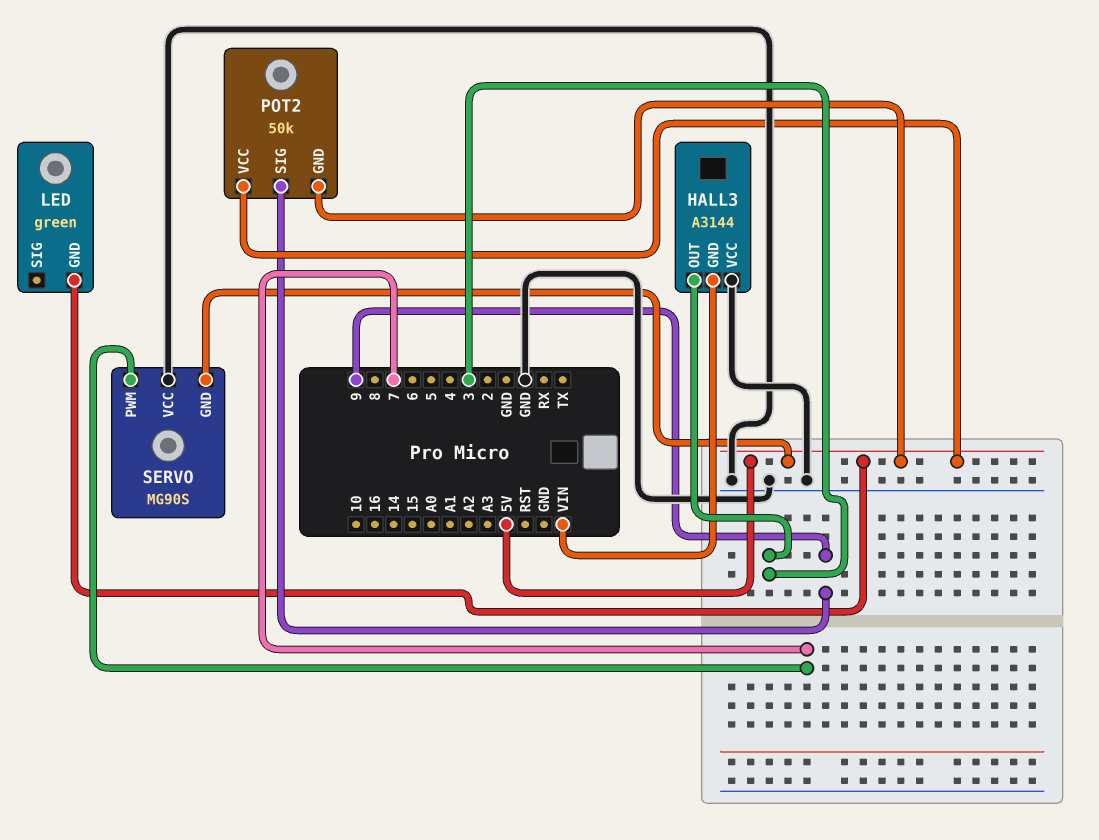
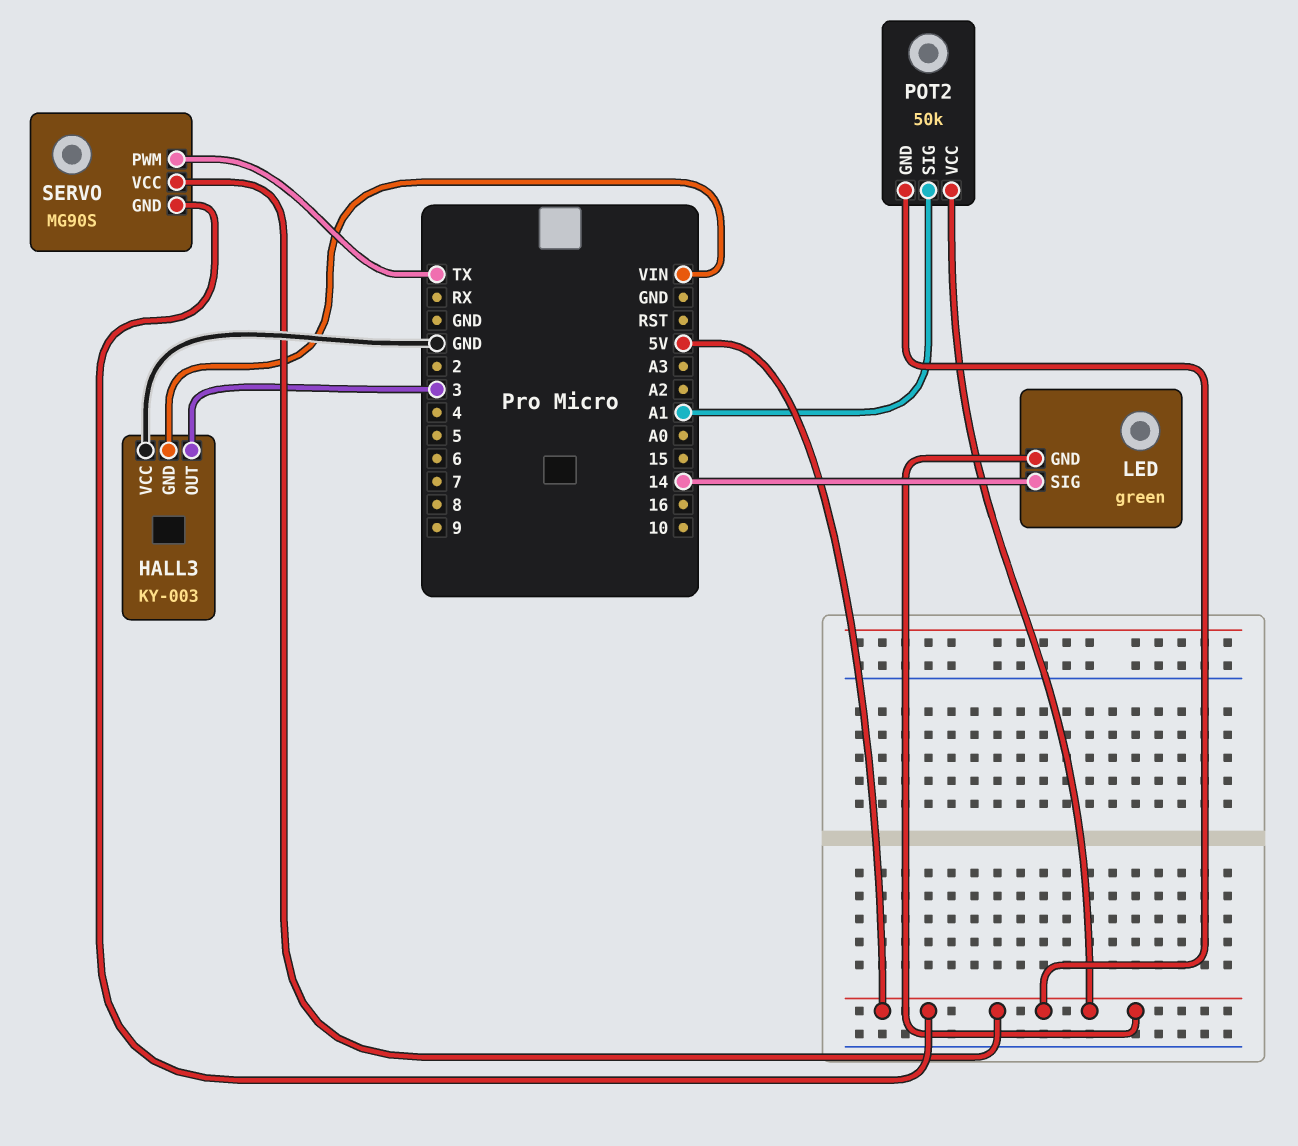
HALL3: A3144 -> KY-003
LED pin SIG: none -> 14
POT2 pin SIG: 9 -> A1
SERVO pin PWM: 7 -> TX
SERVO pin VCC: GND -> 5V

